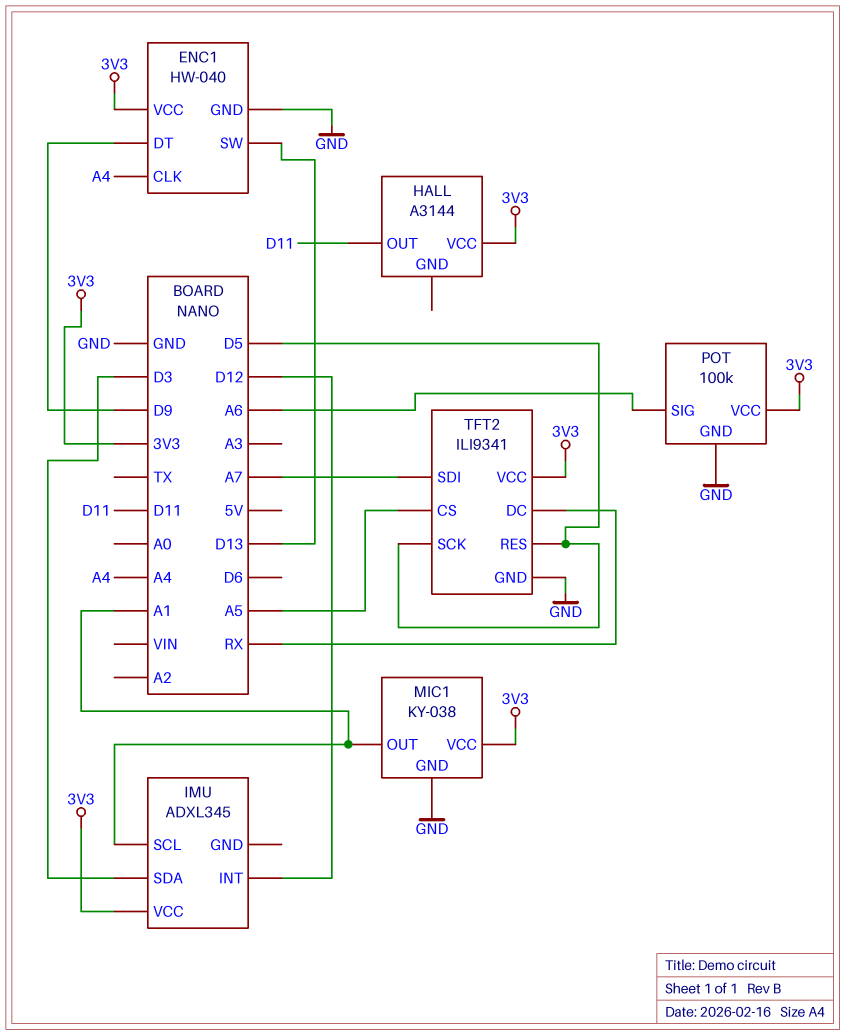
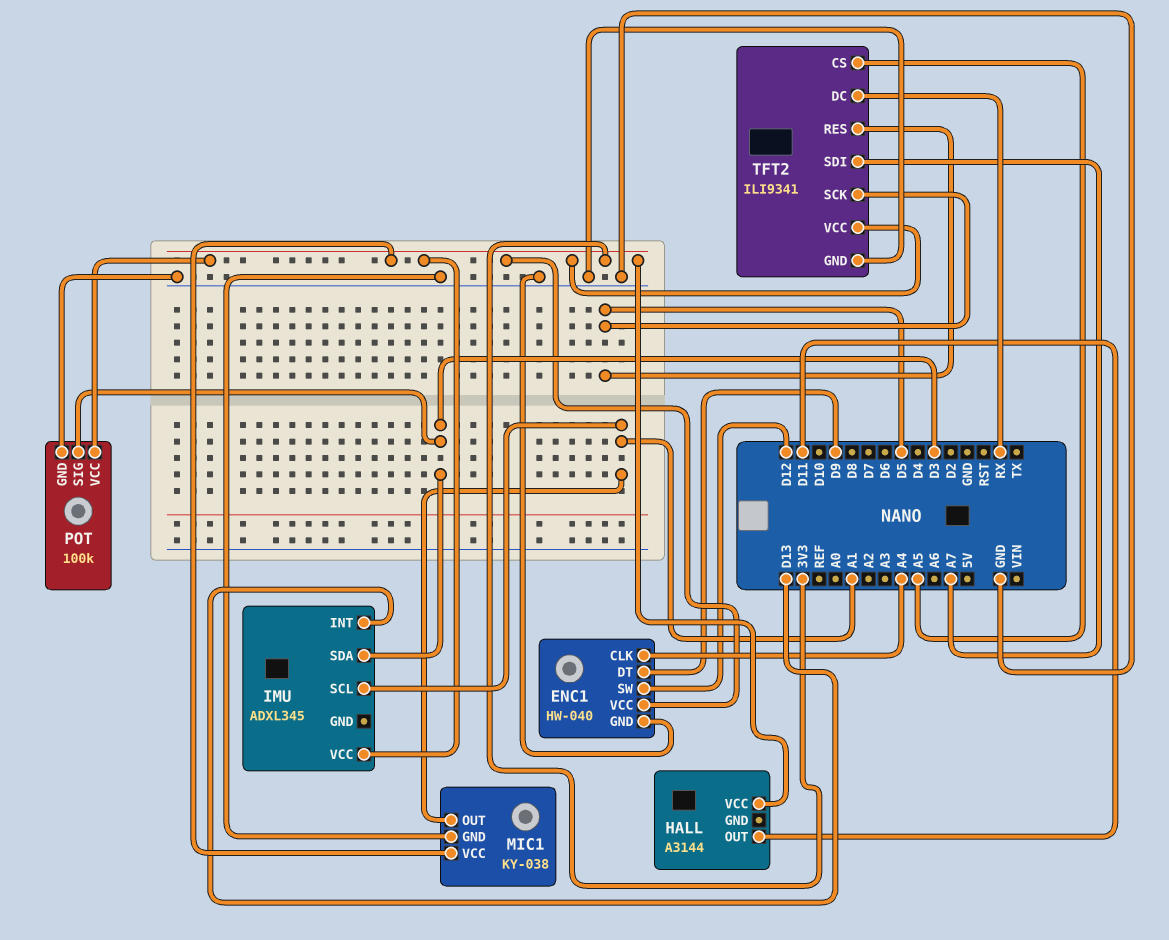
ENC1 pin SW: D13 -> D12
IMU pin INT: D12 -> D13
POT pin SIG: A6 -> D3

